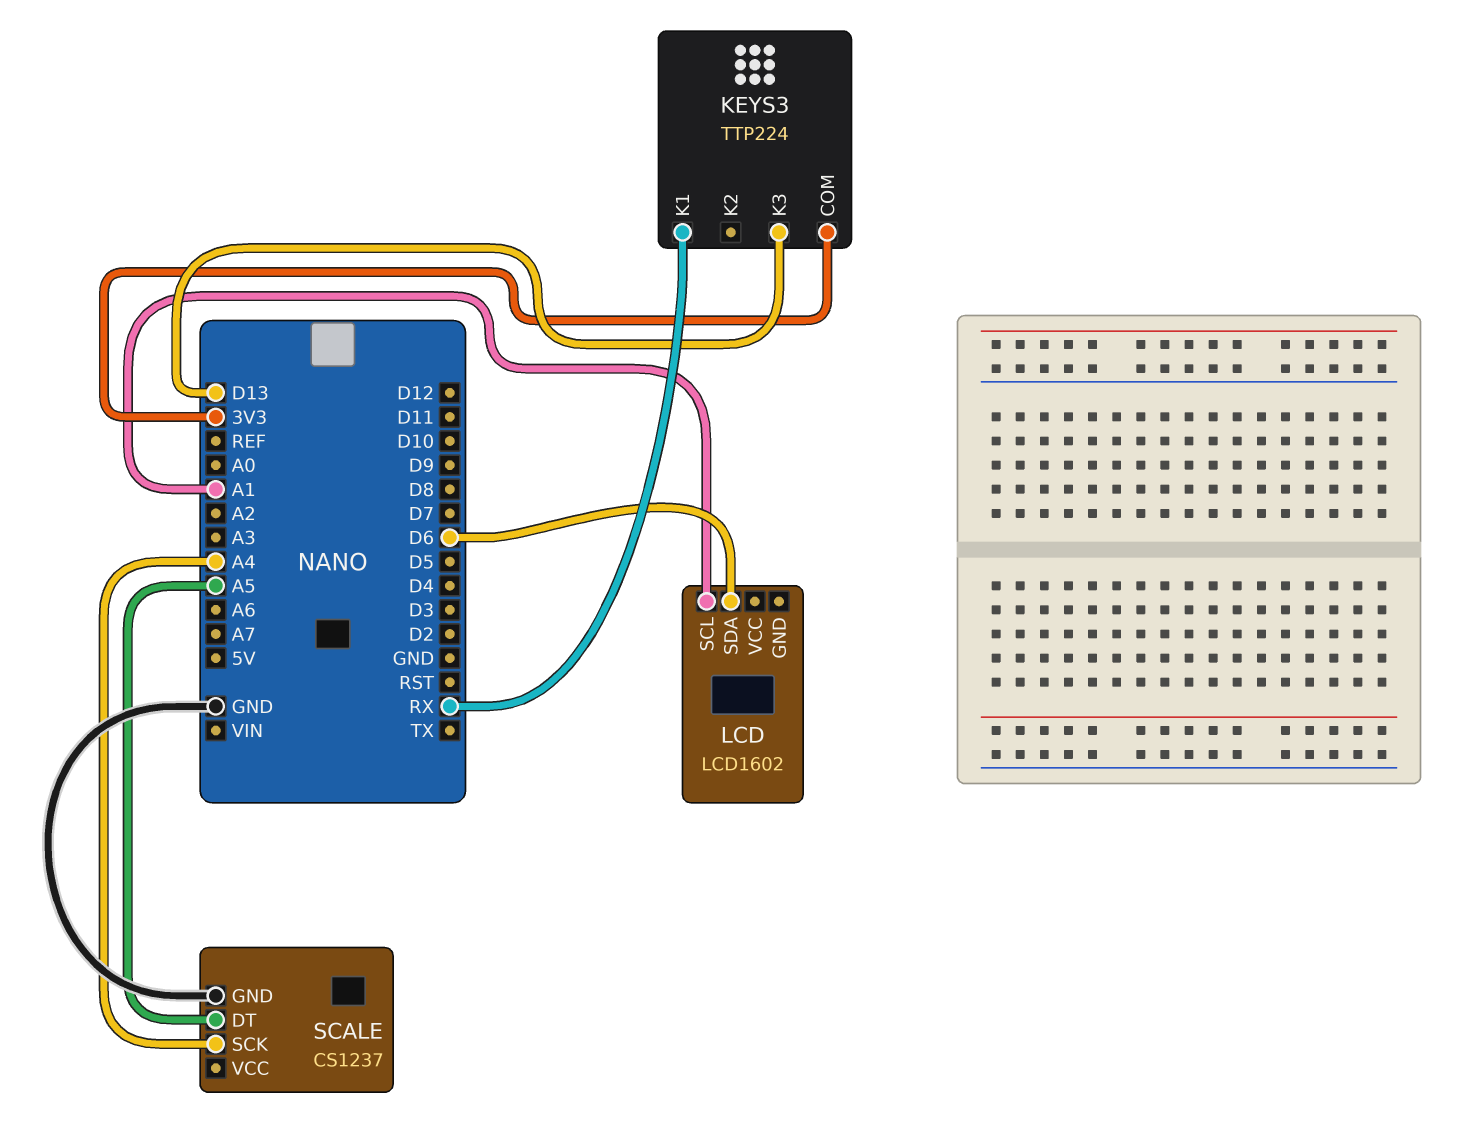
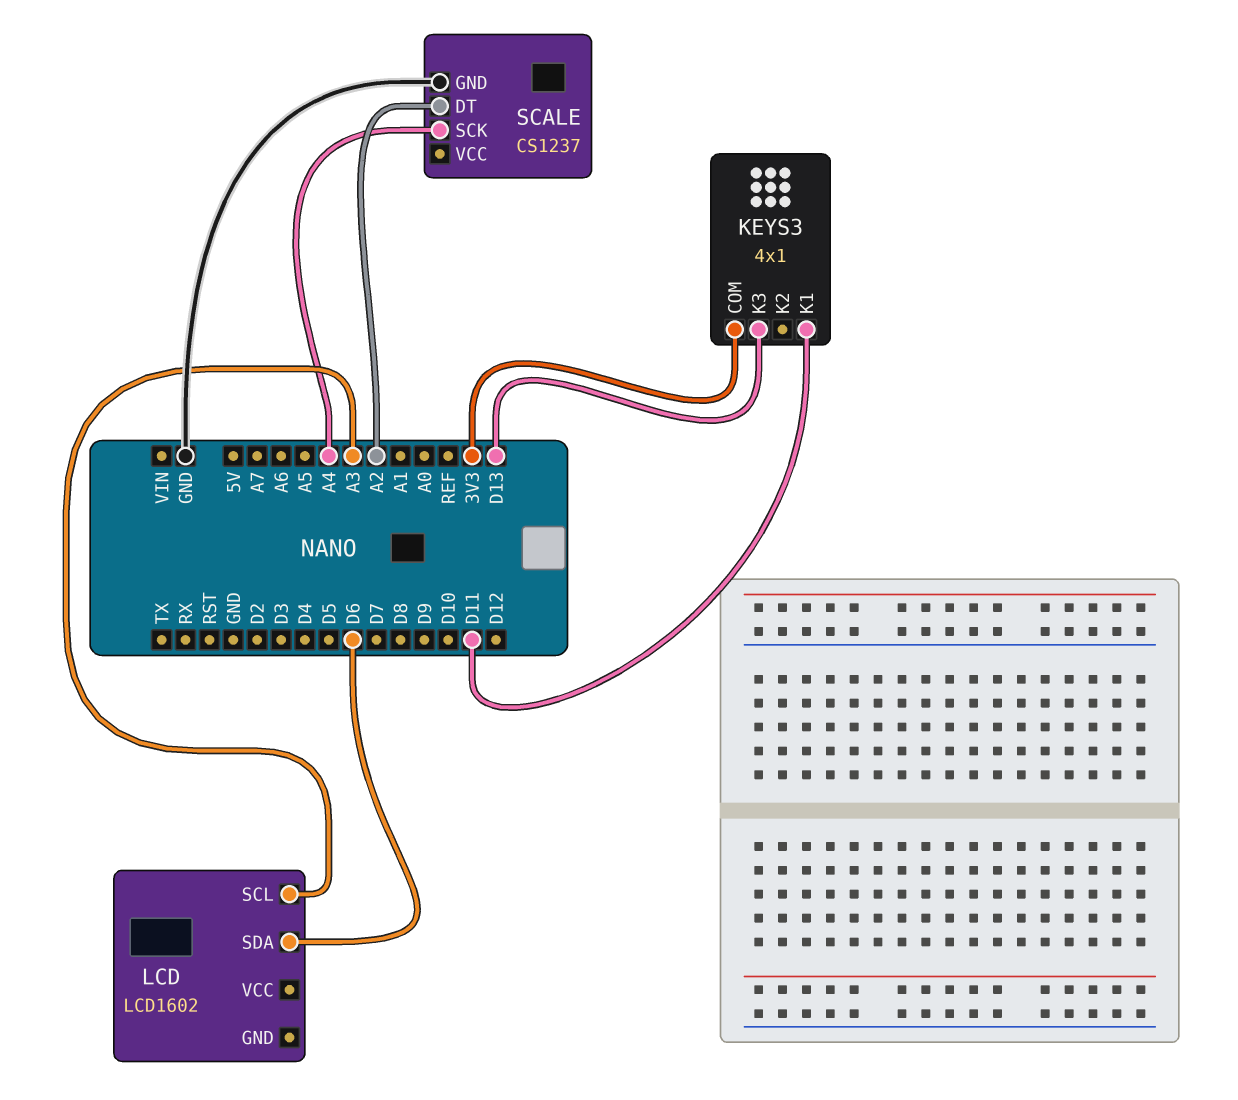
KEYS3: TTP224 -> 4x1
KEYS3 pin K1: RX -> D11
LCD pin SCL: A1 -> A3
SCALE pin DT: A5 -> A2

